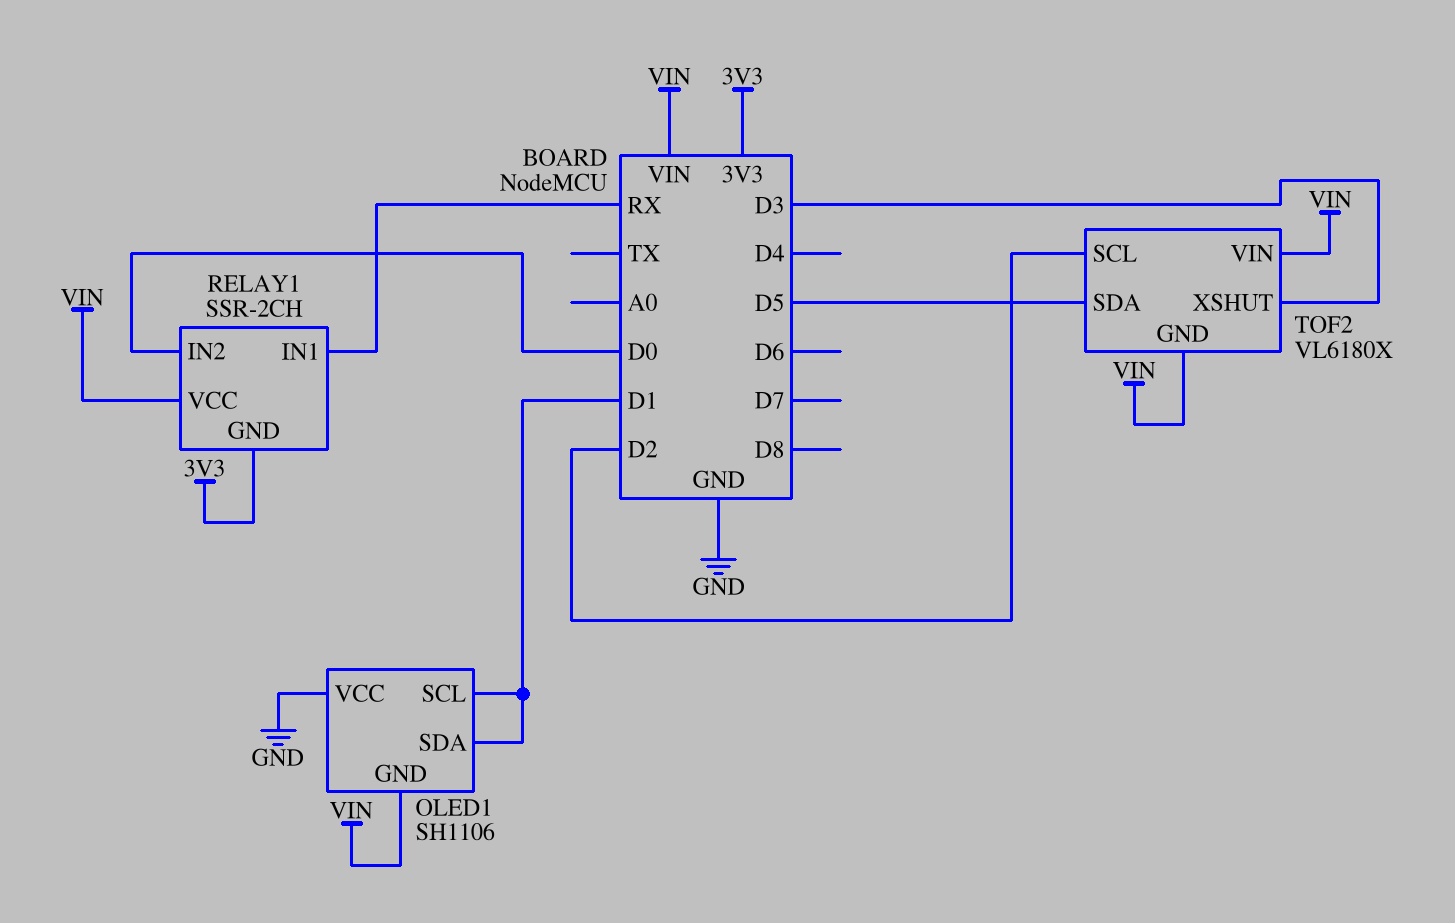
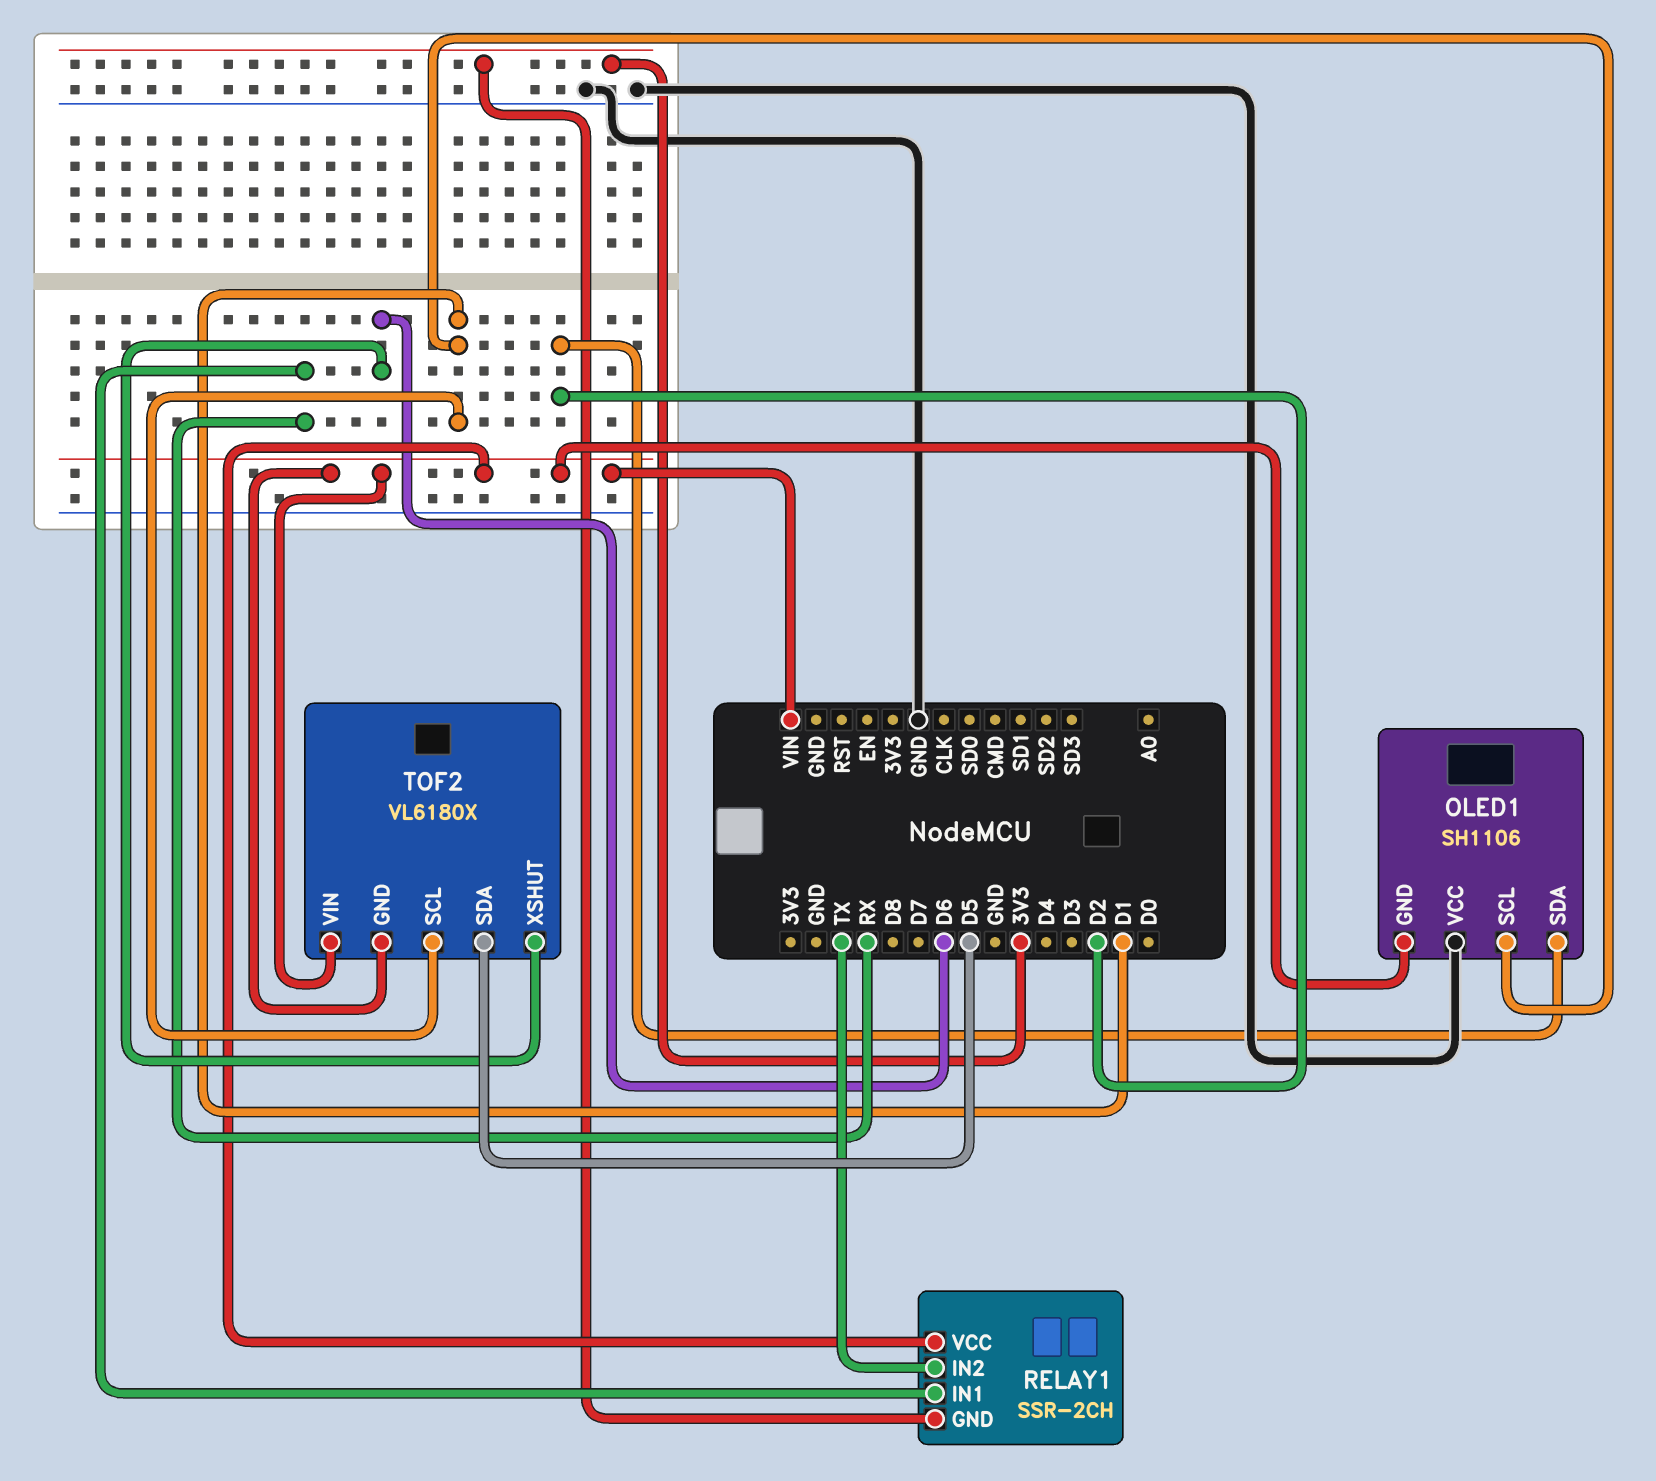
OLED1 pin SDA: D1 -> D2
RELAY1 pin IN2: D0 -> TX
TOF2 pin SCL: D2 -> D1
TOF2 pin XSHUT: D3 -> D6

